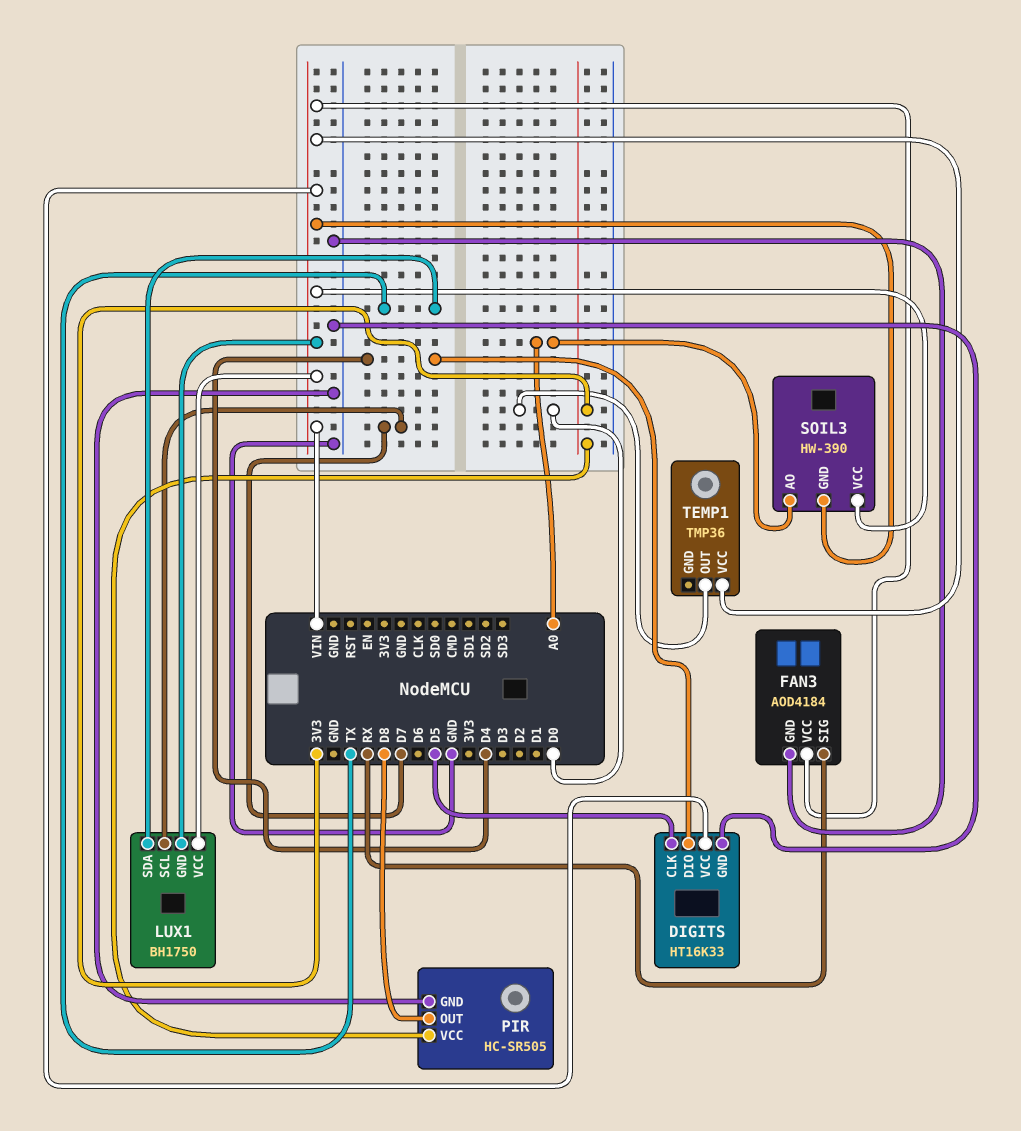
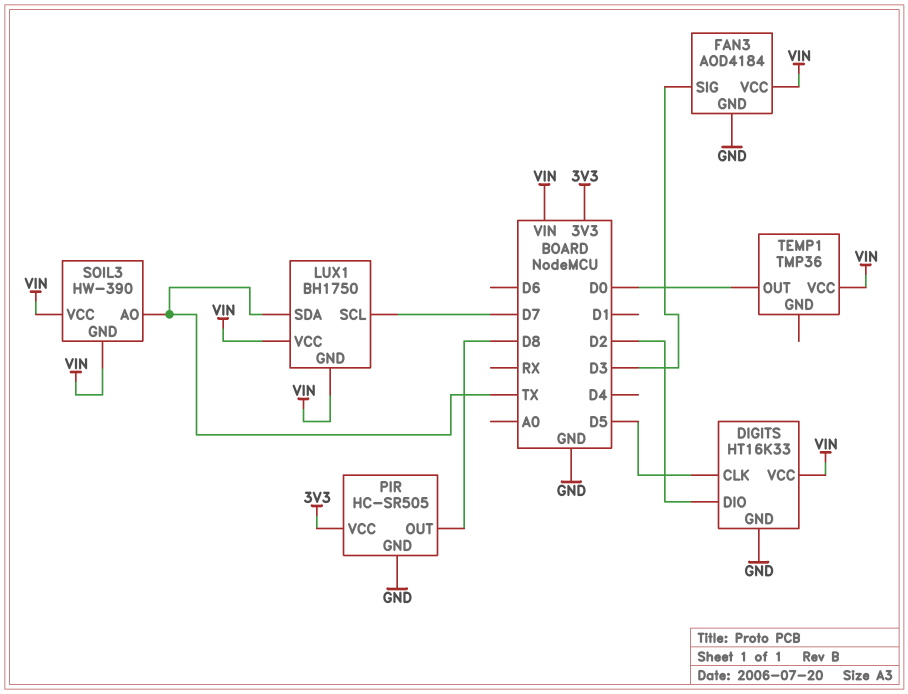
DIGITS pin DIO: D4 -> D2
FAN3 pin SIG: RX -> D3
SOIL3 pin AO: A0 -> TX

